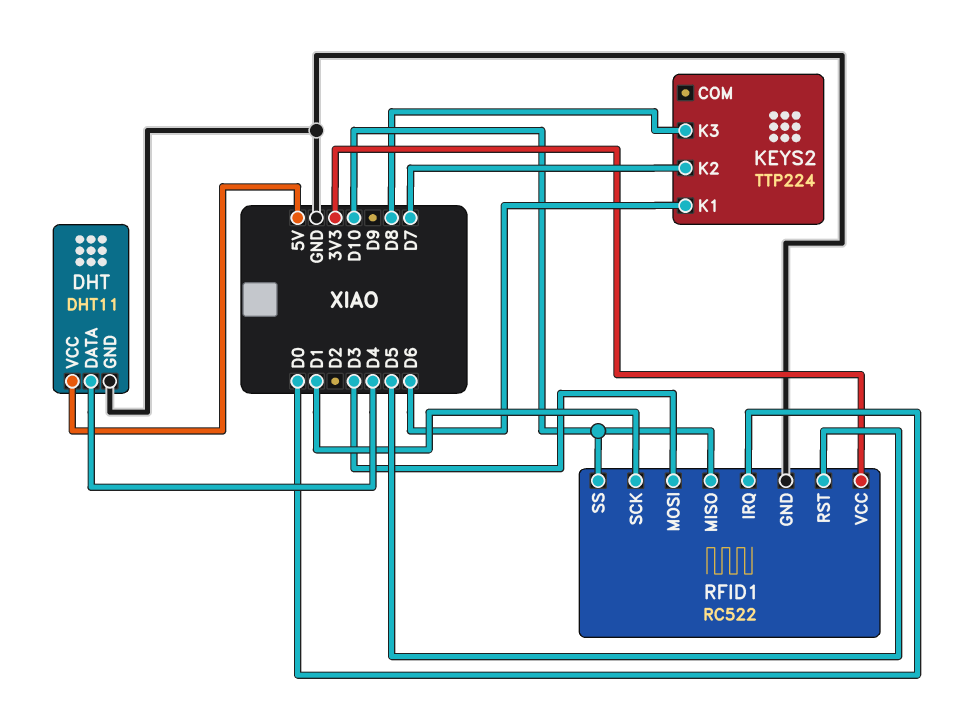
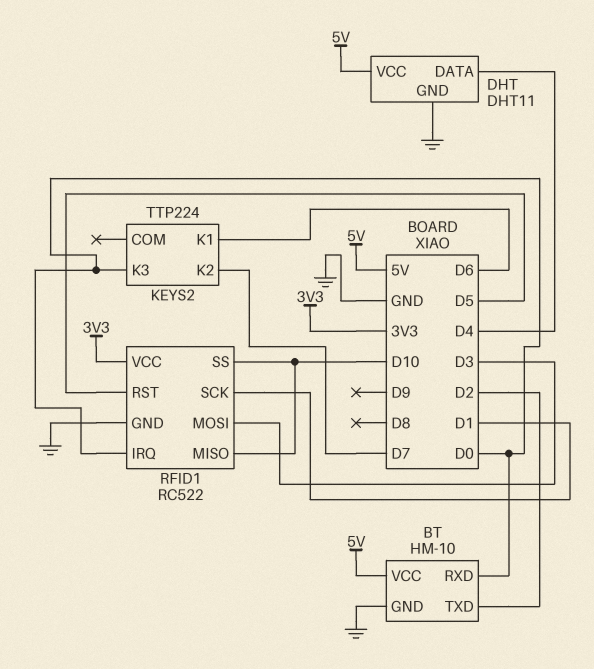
BT: none -> HM-10
BT pin GND: none -> GND
BT pin RXD: none -> D0
BT pin TXD: none -> D2
BT pin VCC: none -> 5V
KEYS2 pin K3: D8 -> D0

